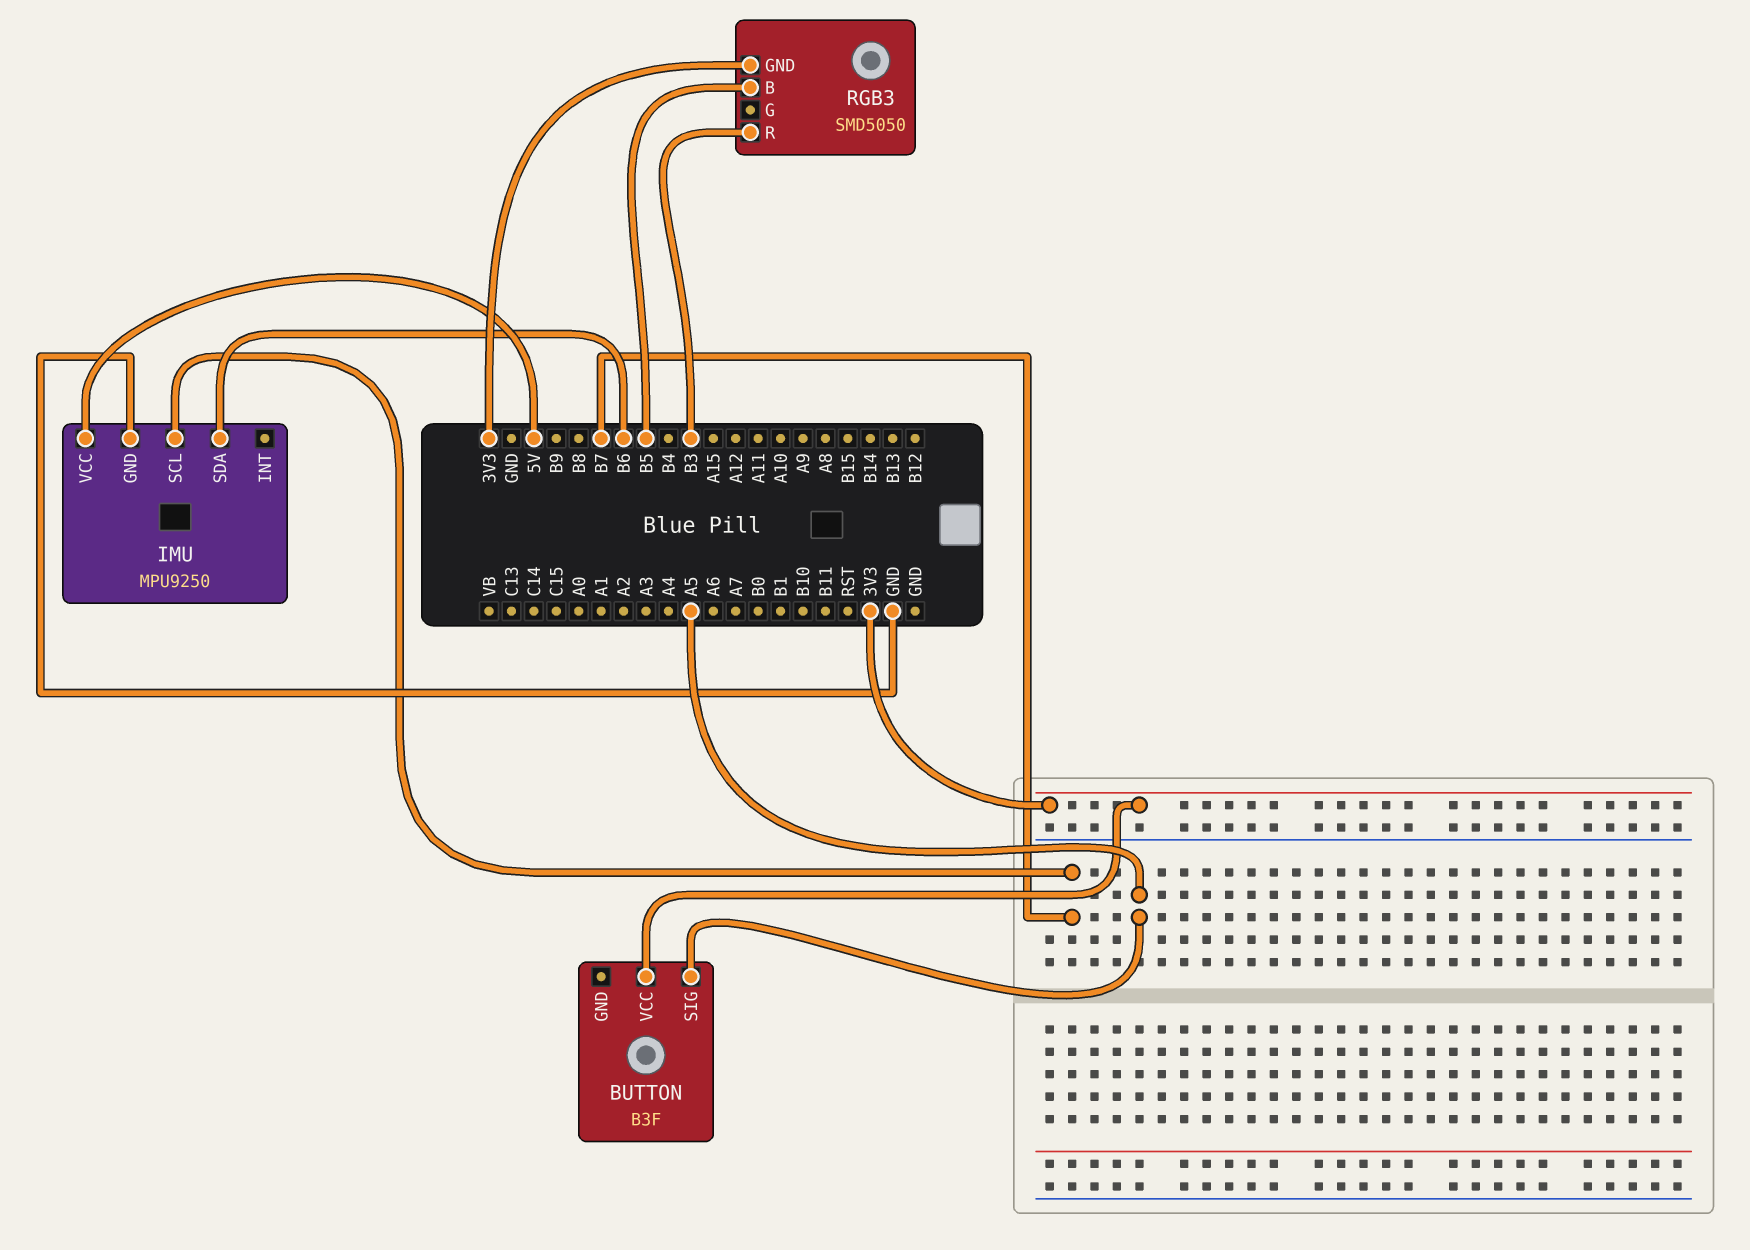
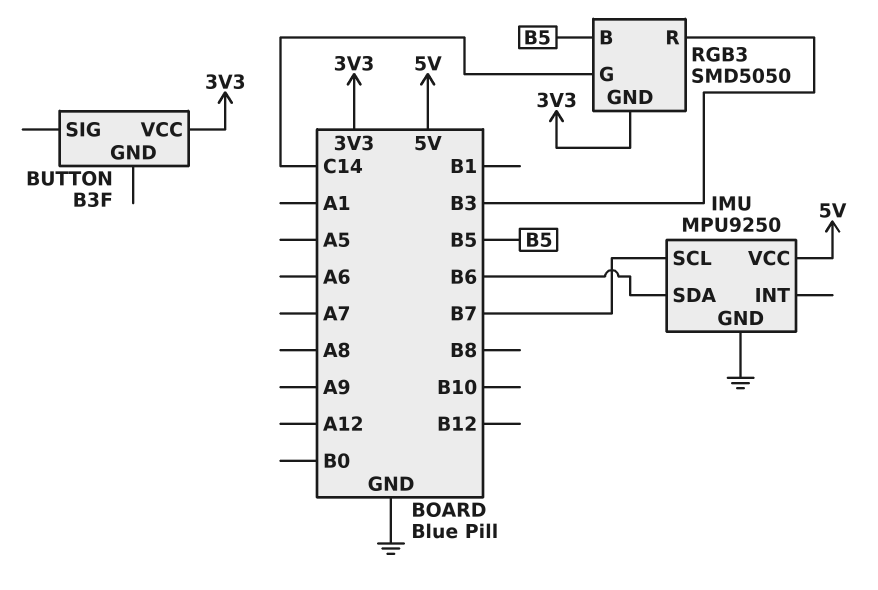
BUTTON pin SIG: A5 -> none
RGB3 pin G: none -> C14

